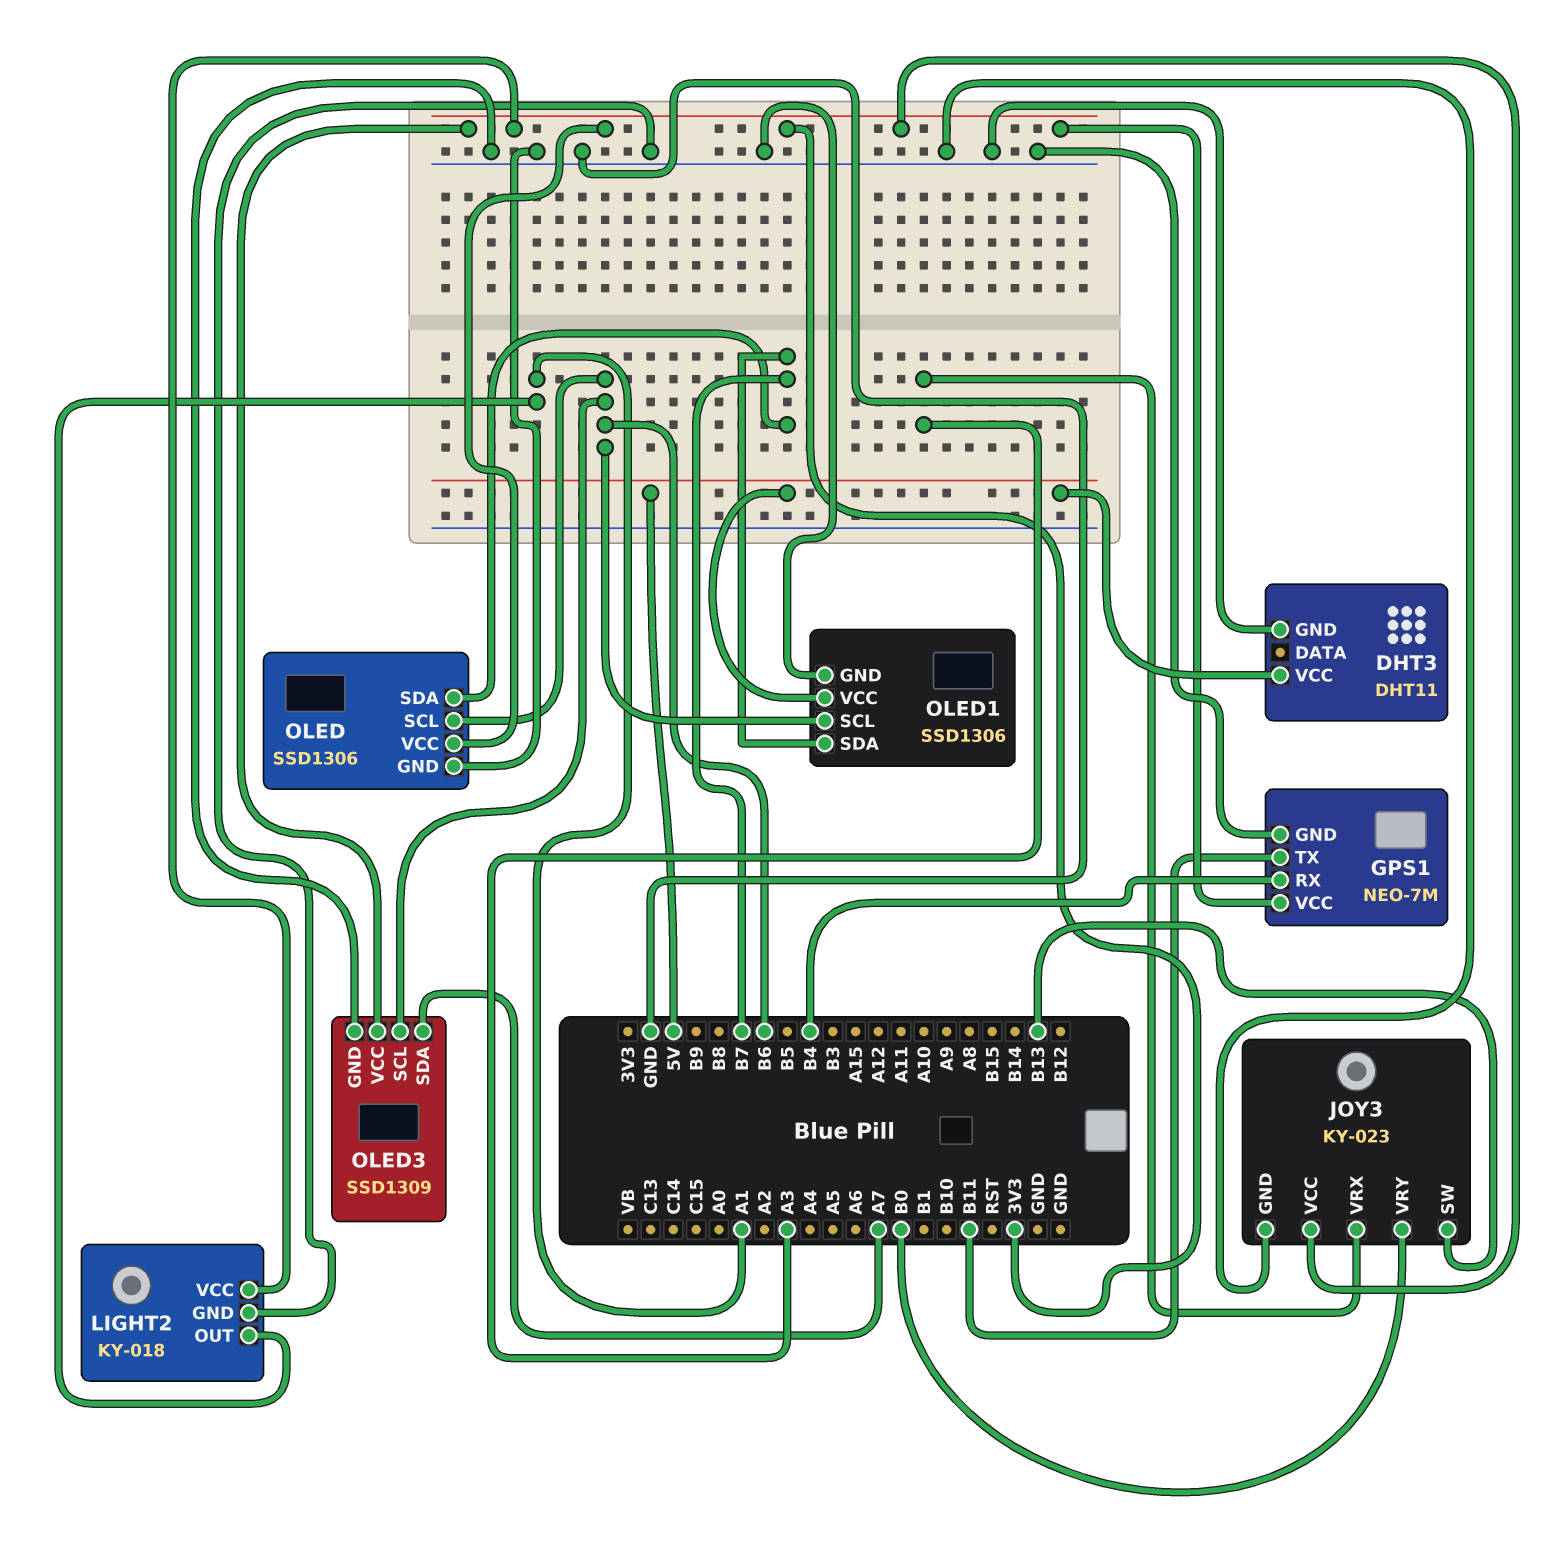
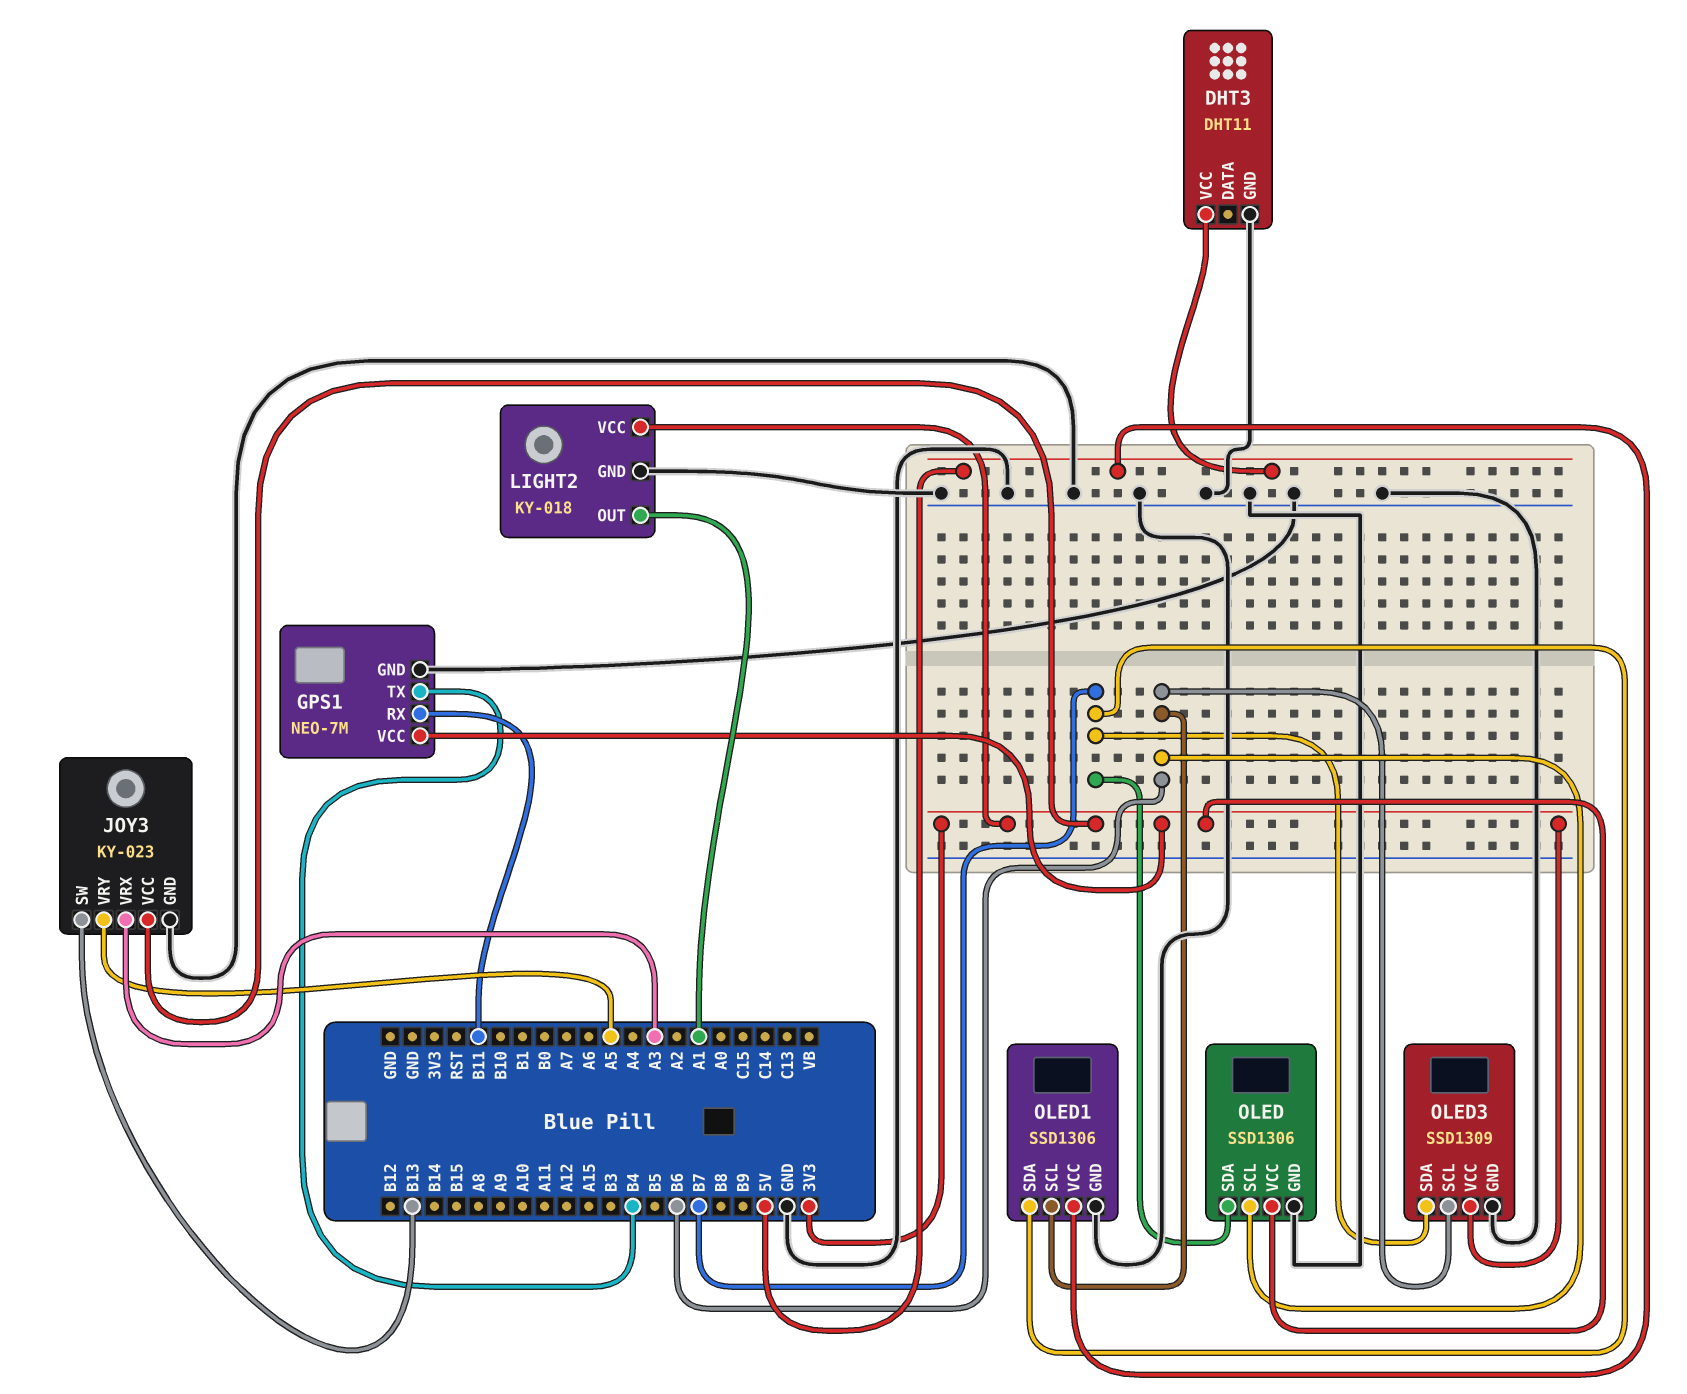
GPS1 pin RX: B4 -> B11
GPS1 pin TX: B11 -> B4
JOY3 pin VRY: B0 -> A5
OLED3 pin SDA: A7 -> B7

